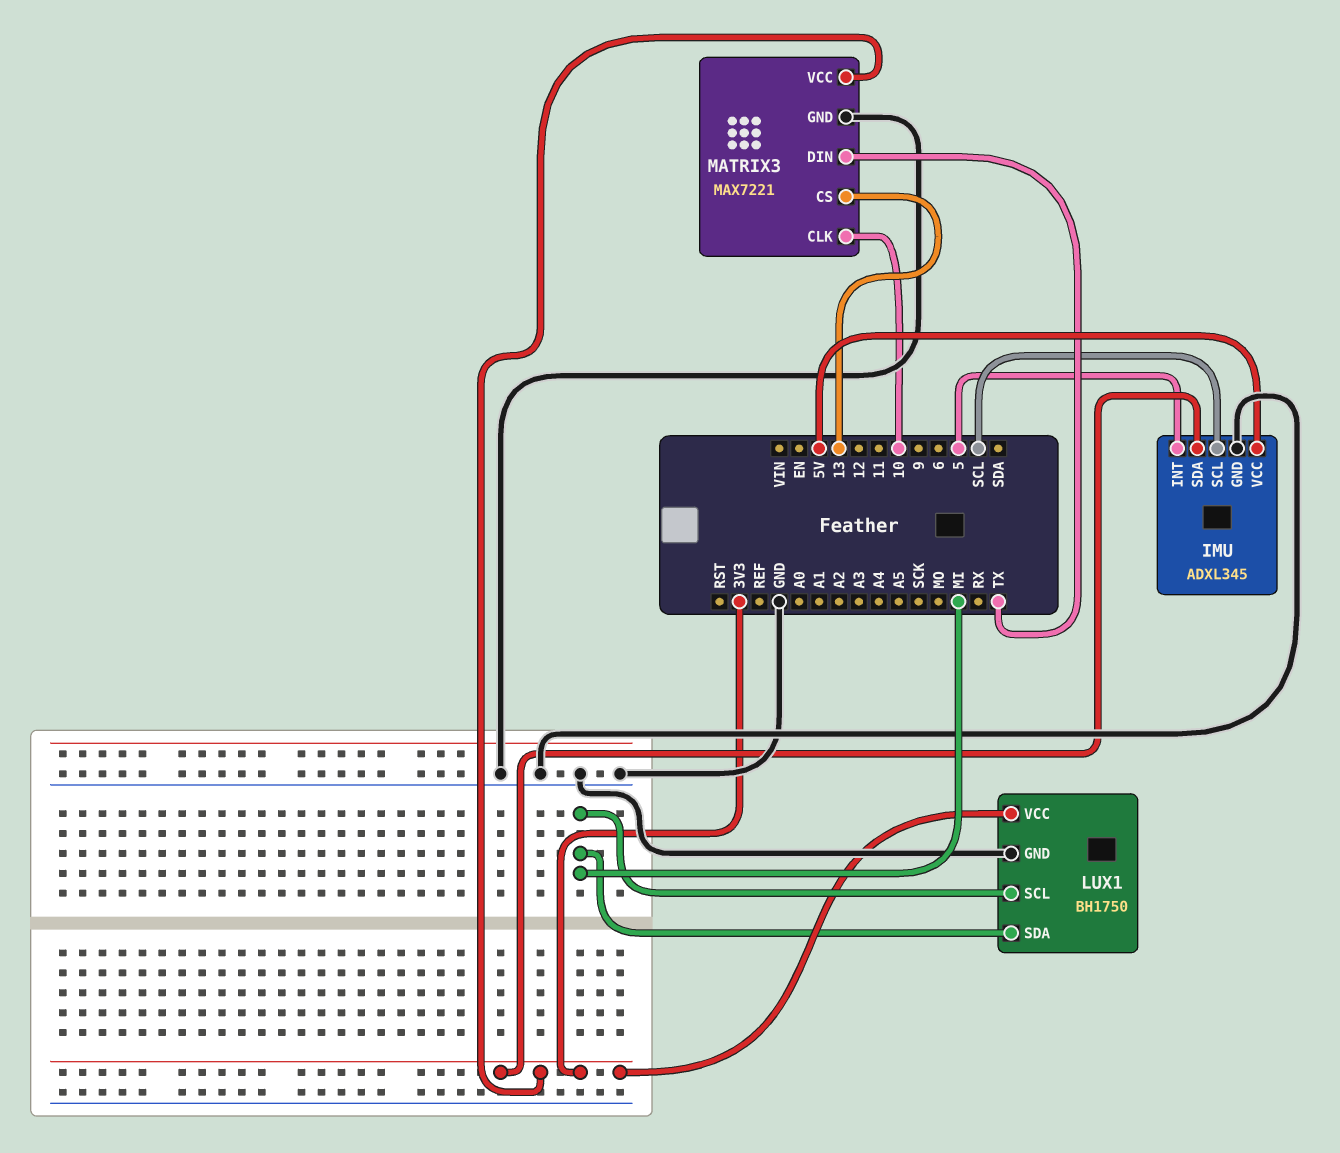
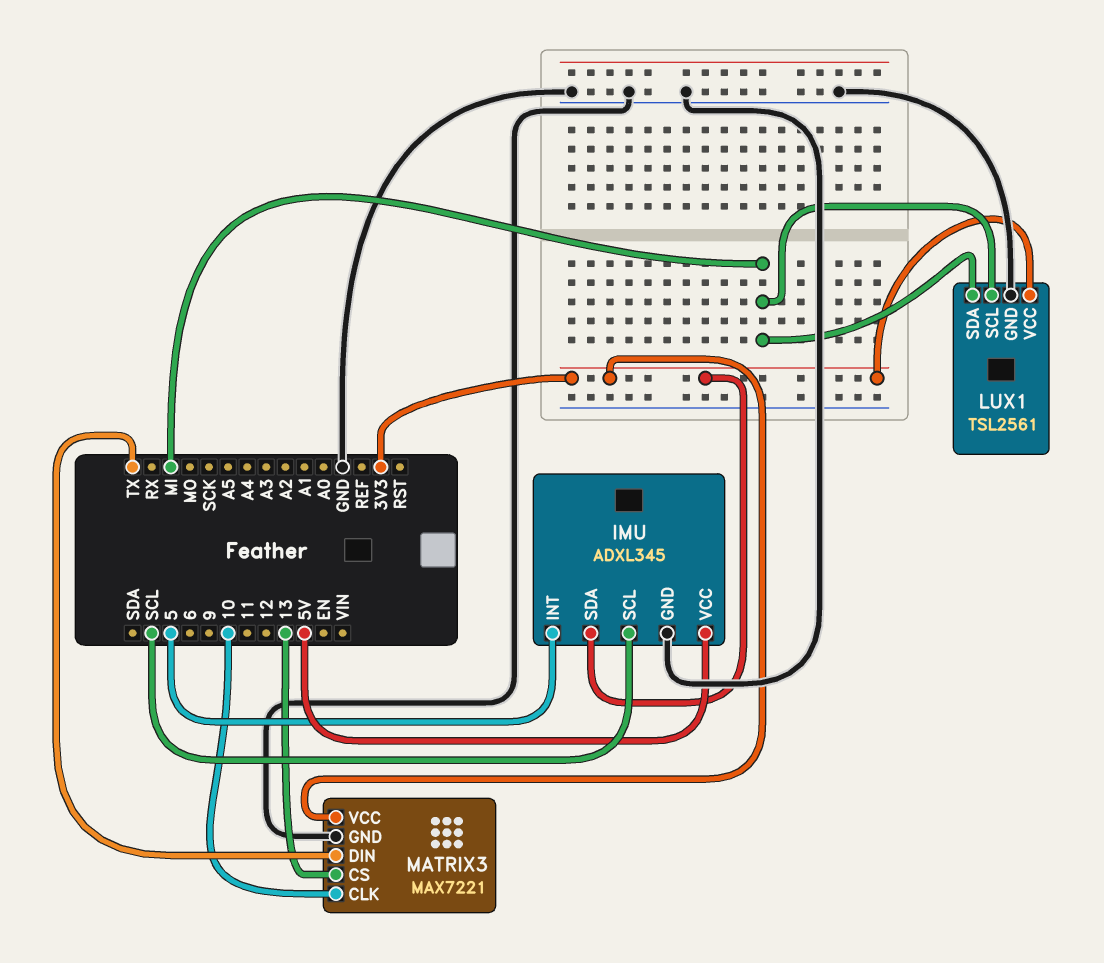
LUX1: BH1750 -> TSL2561

